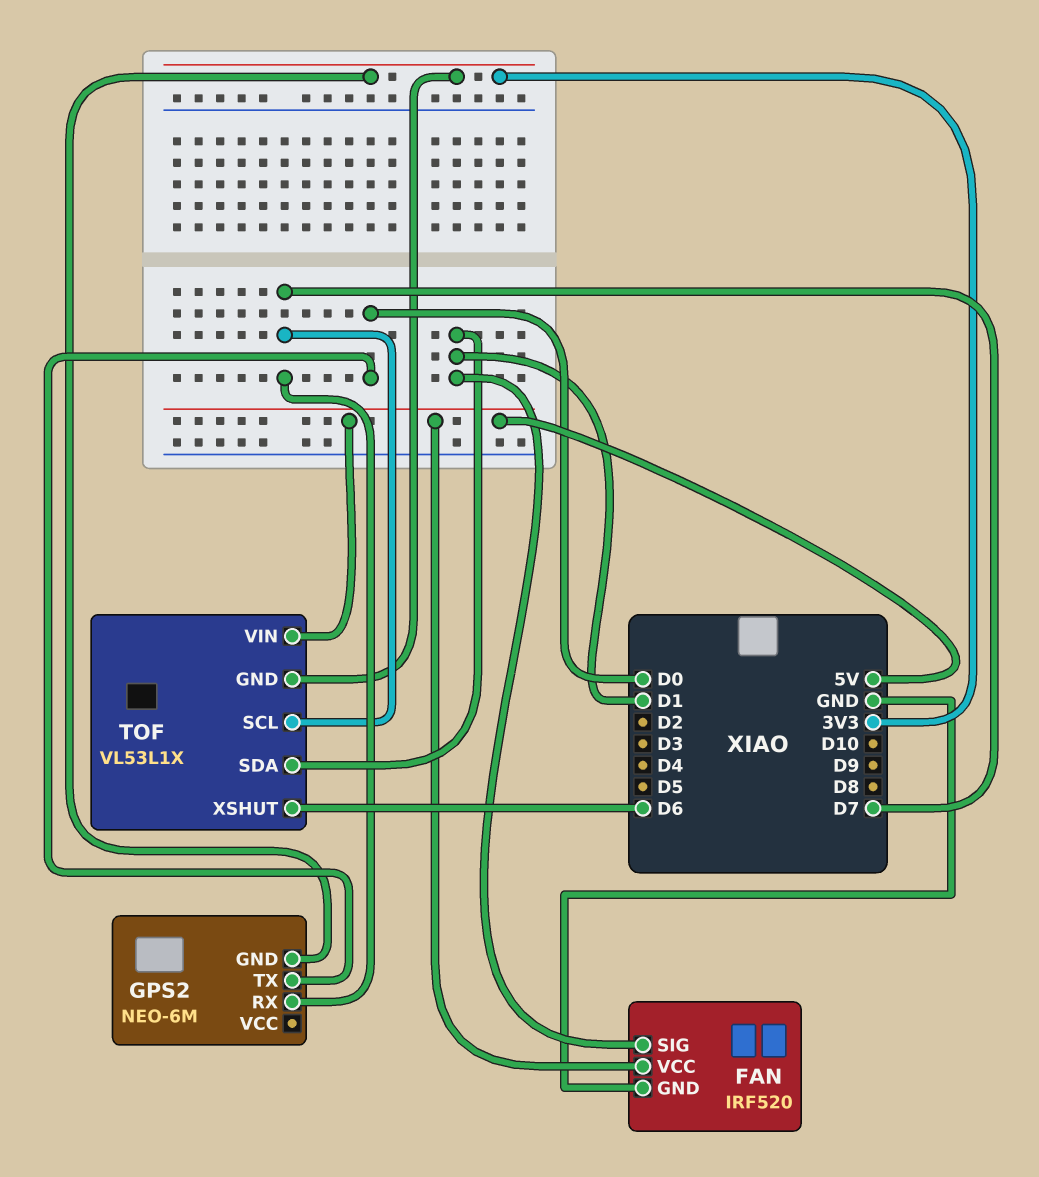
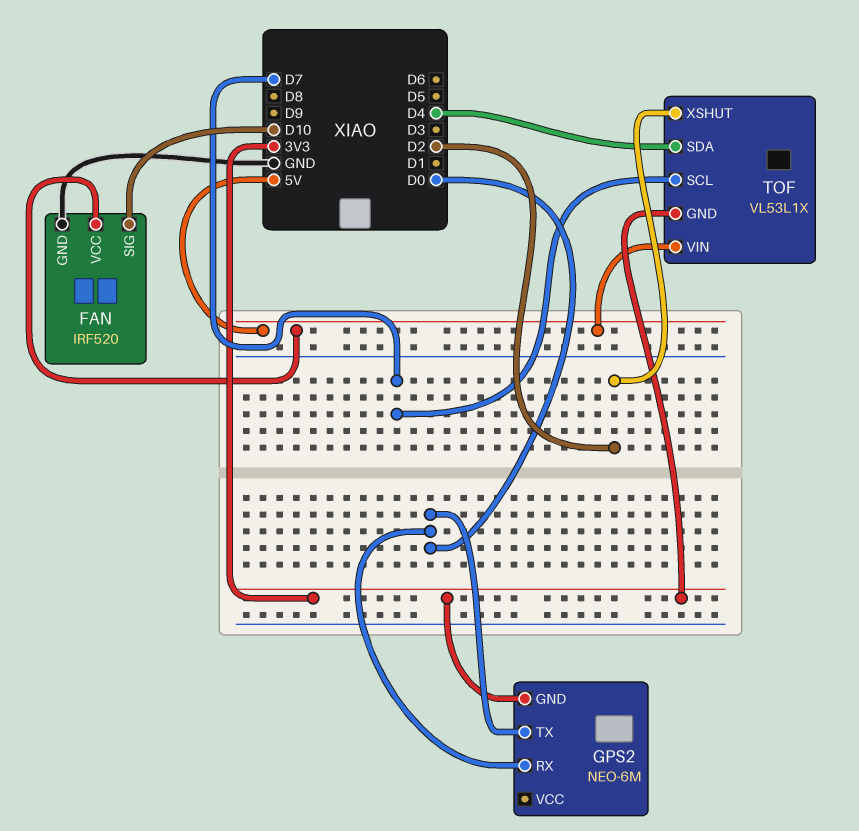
FAN pin SIG: D1 -> D10
GPS2 pin RX: D7 -> D0
TOF pin SDA: D1 -> D4
TOF pin XSHUT: D6 -> D2

